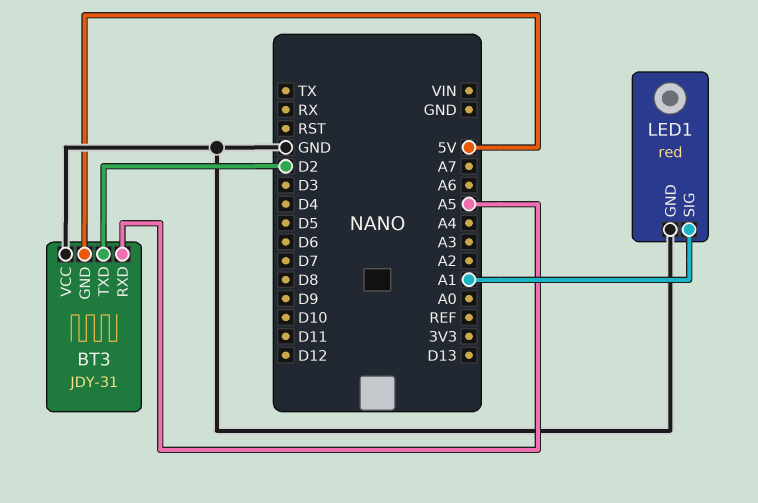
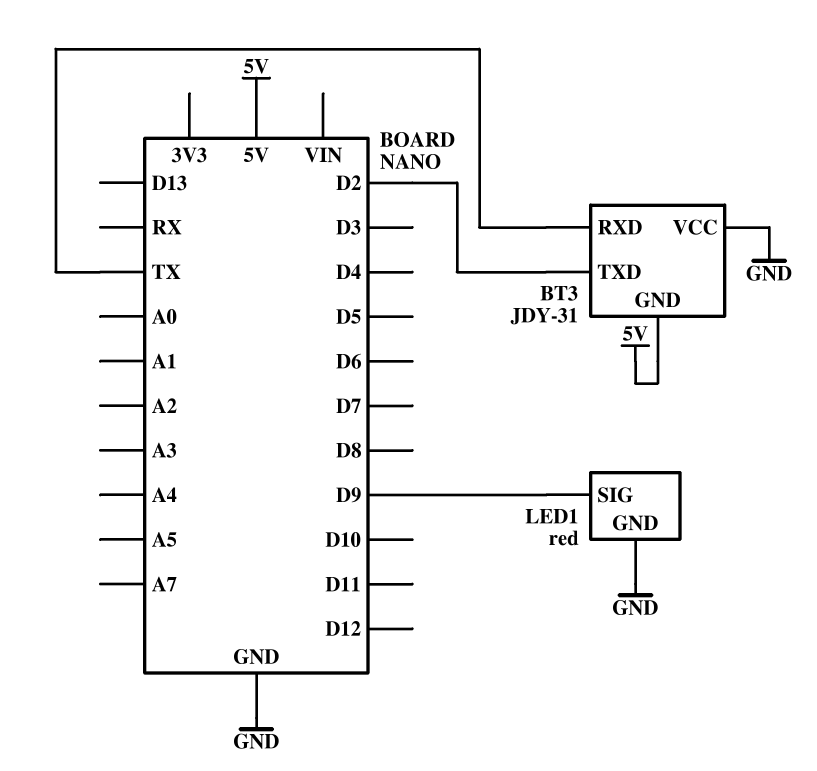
BT3 pin RXD: A5 -> TX
LED1 pin SIG: A1 -> D9

